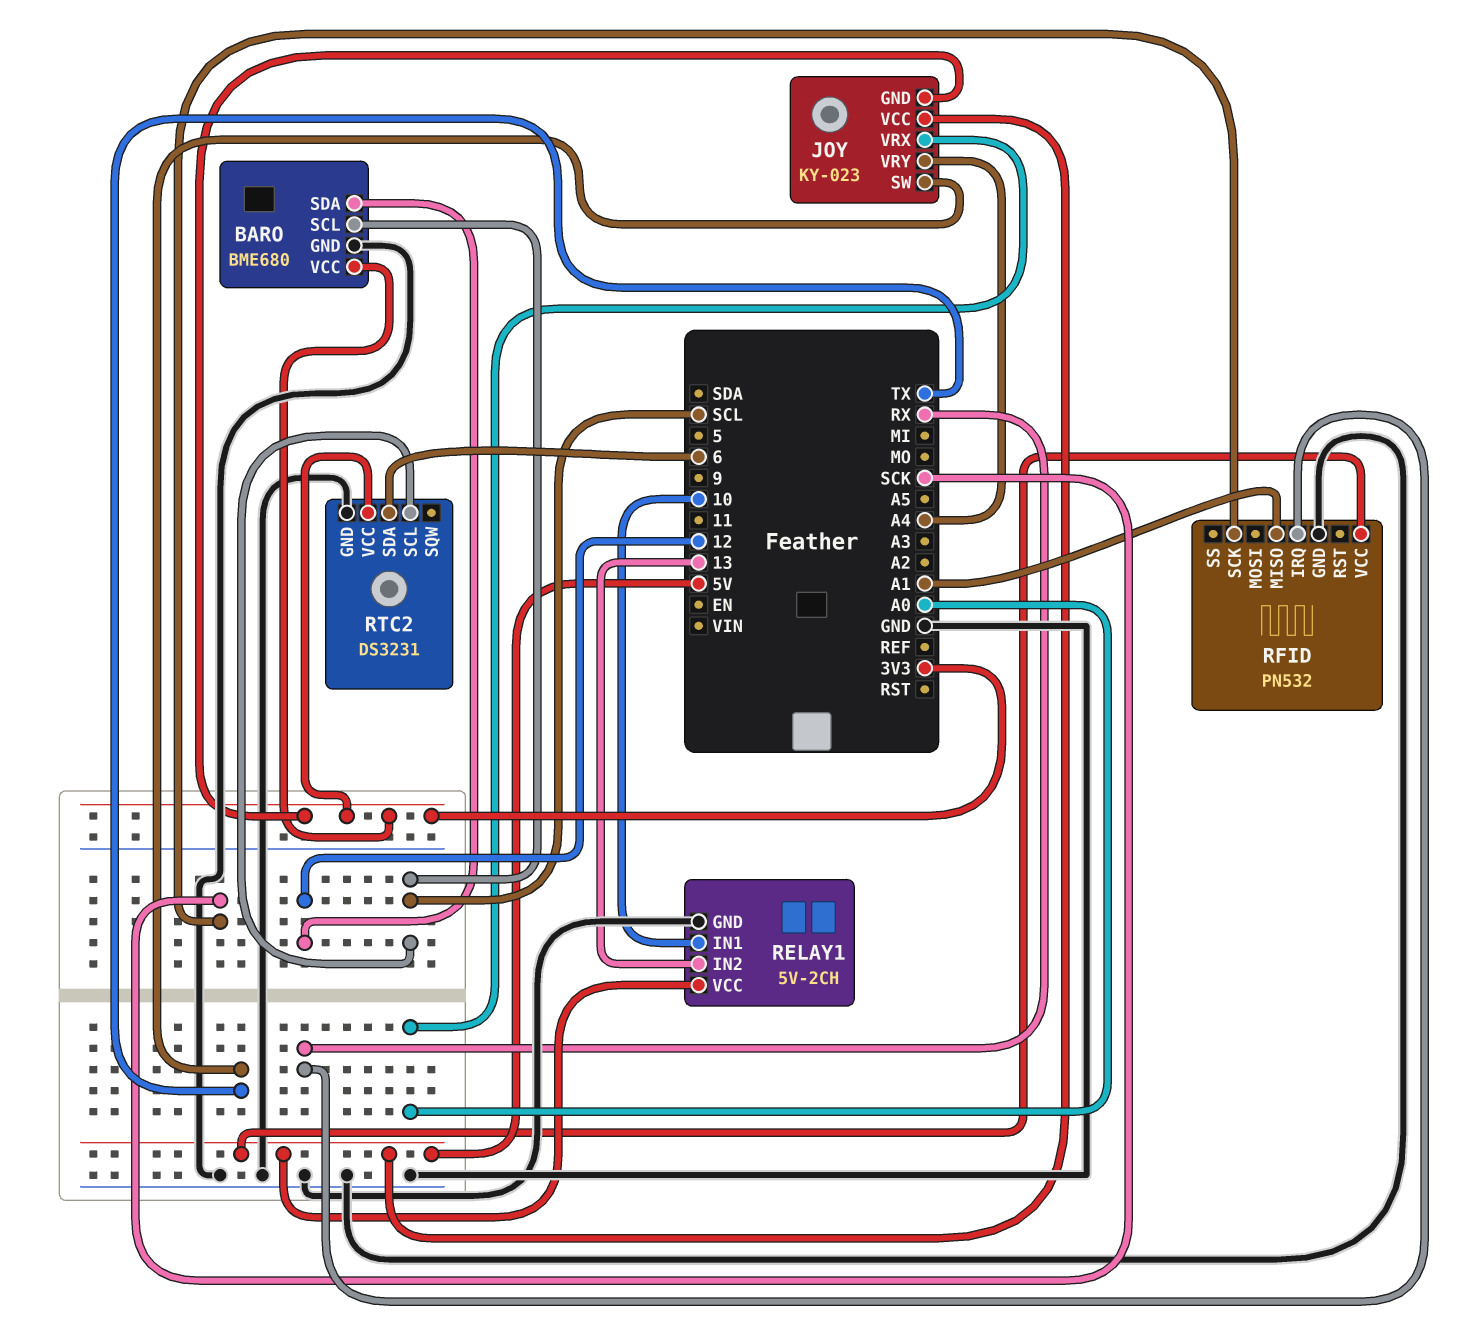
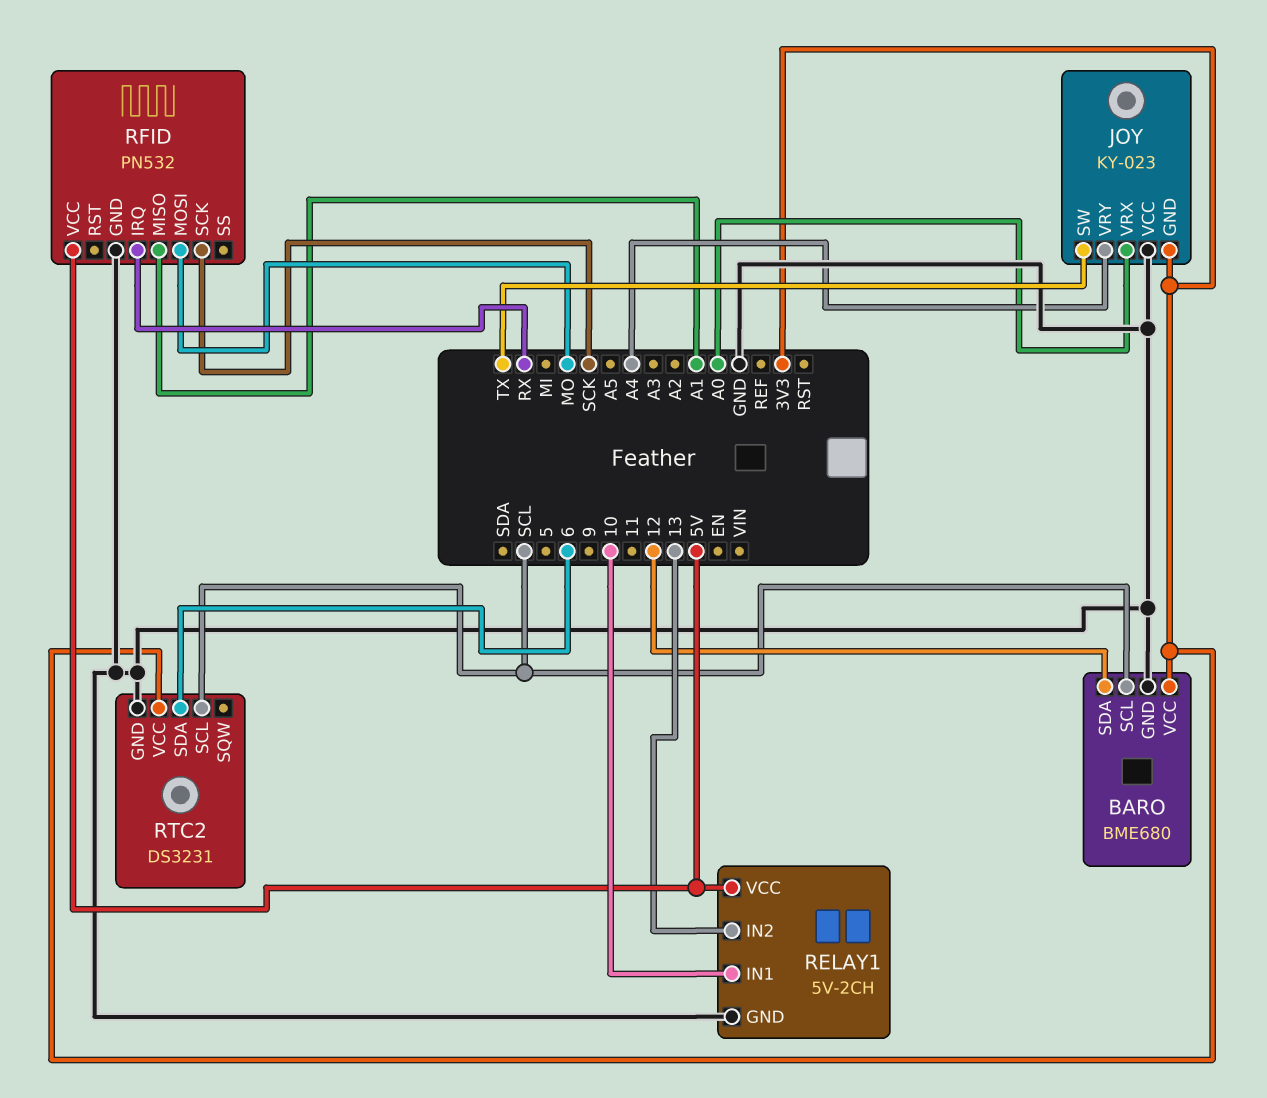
JOY pin VCC: 5V -> GND
RFID pin MOSI: none -> MO

